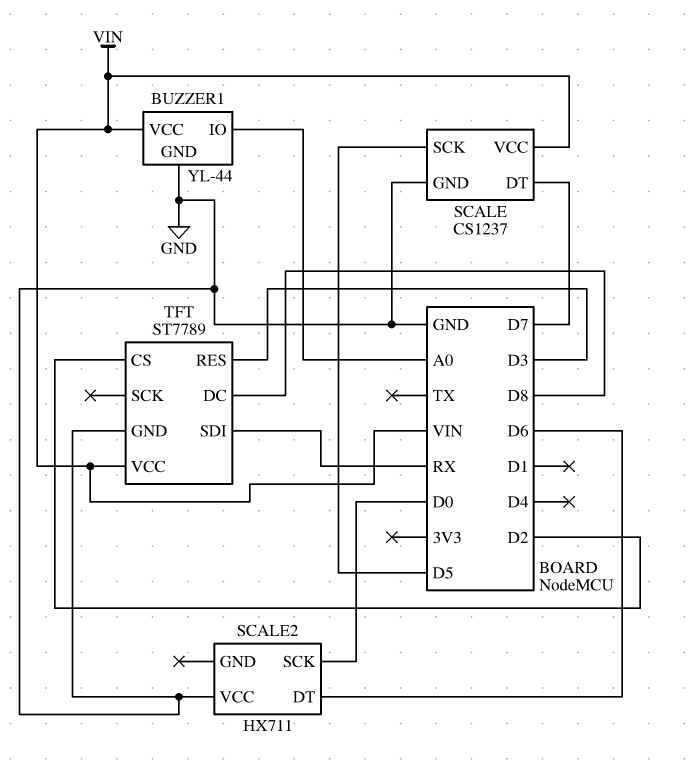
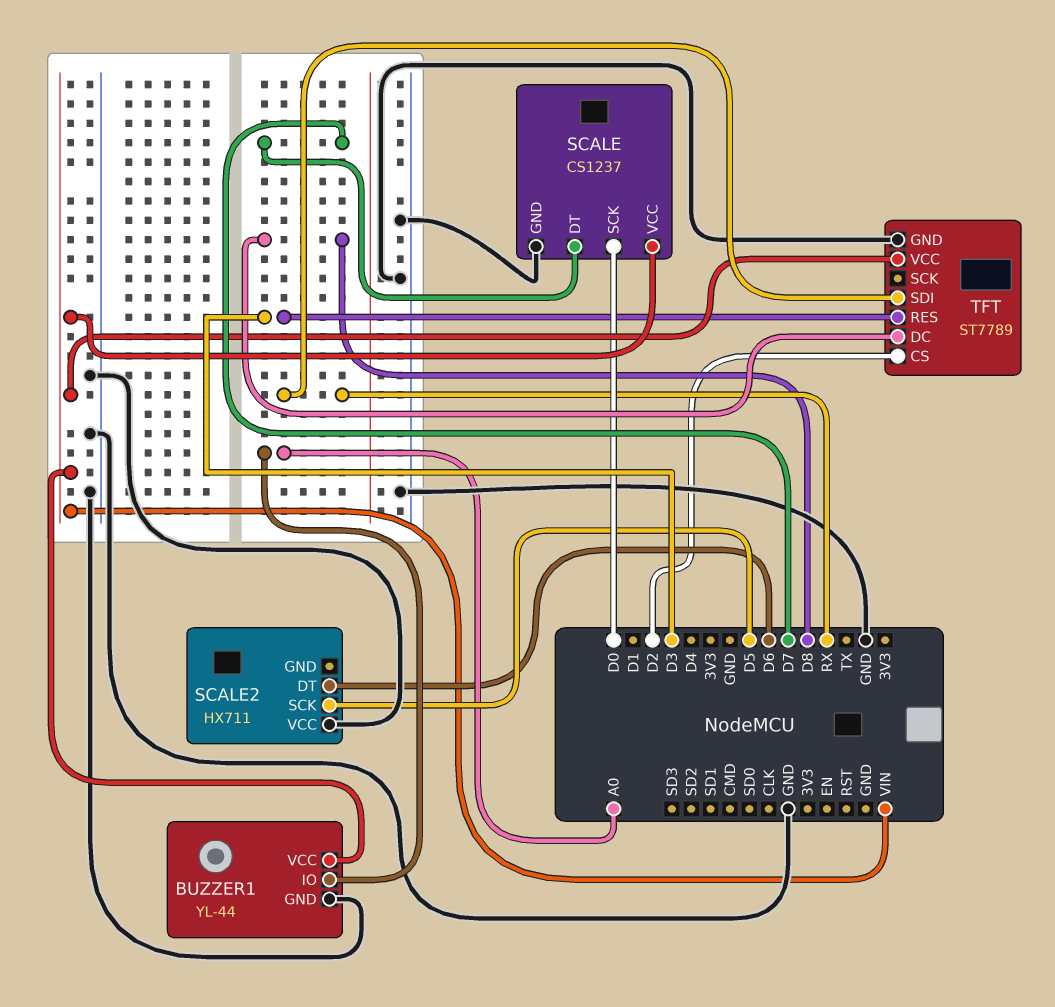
SCALE pin SCK: D5 -> D0
SCALE2 pin SCK: D0 -> D5

